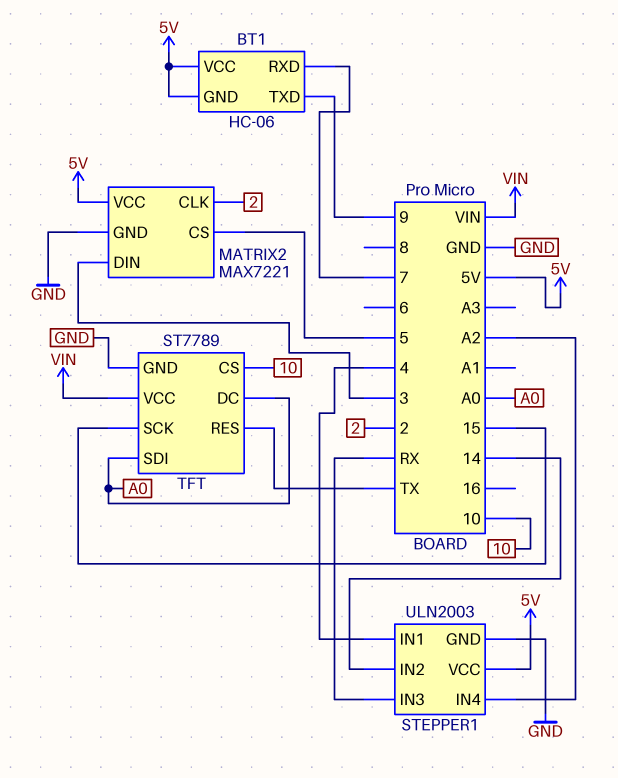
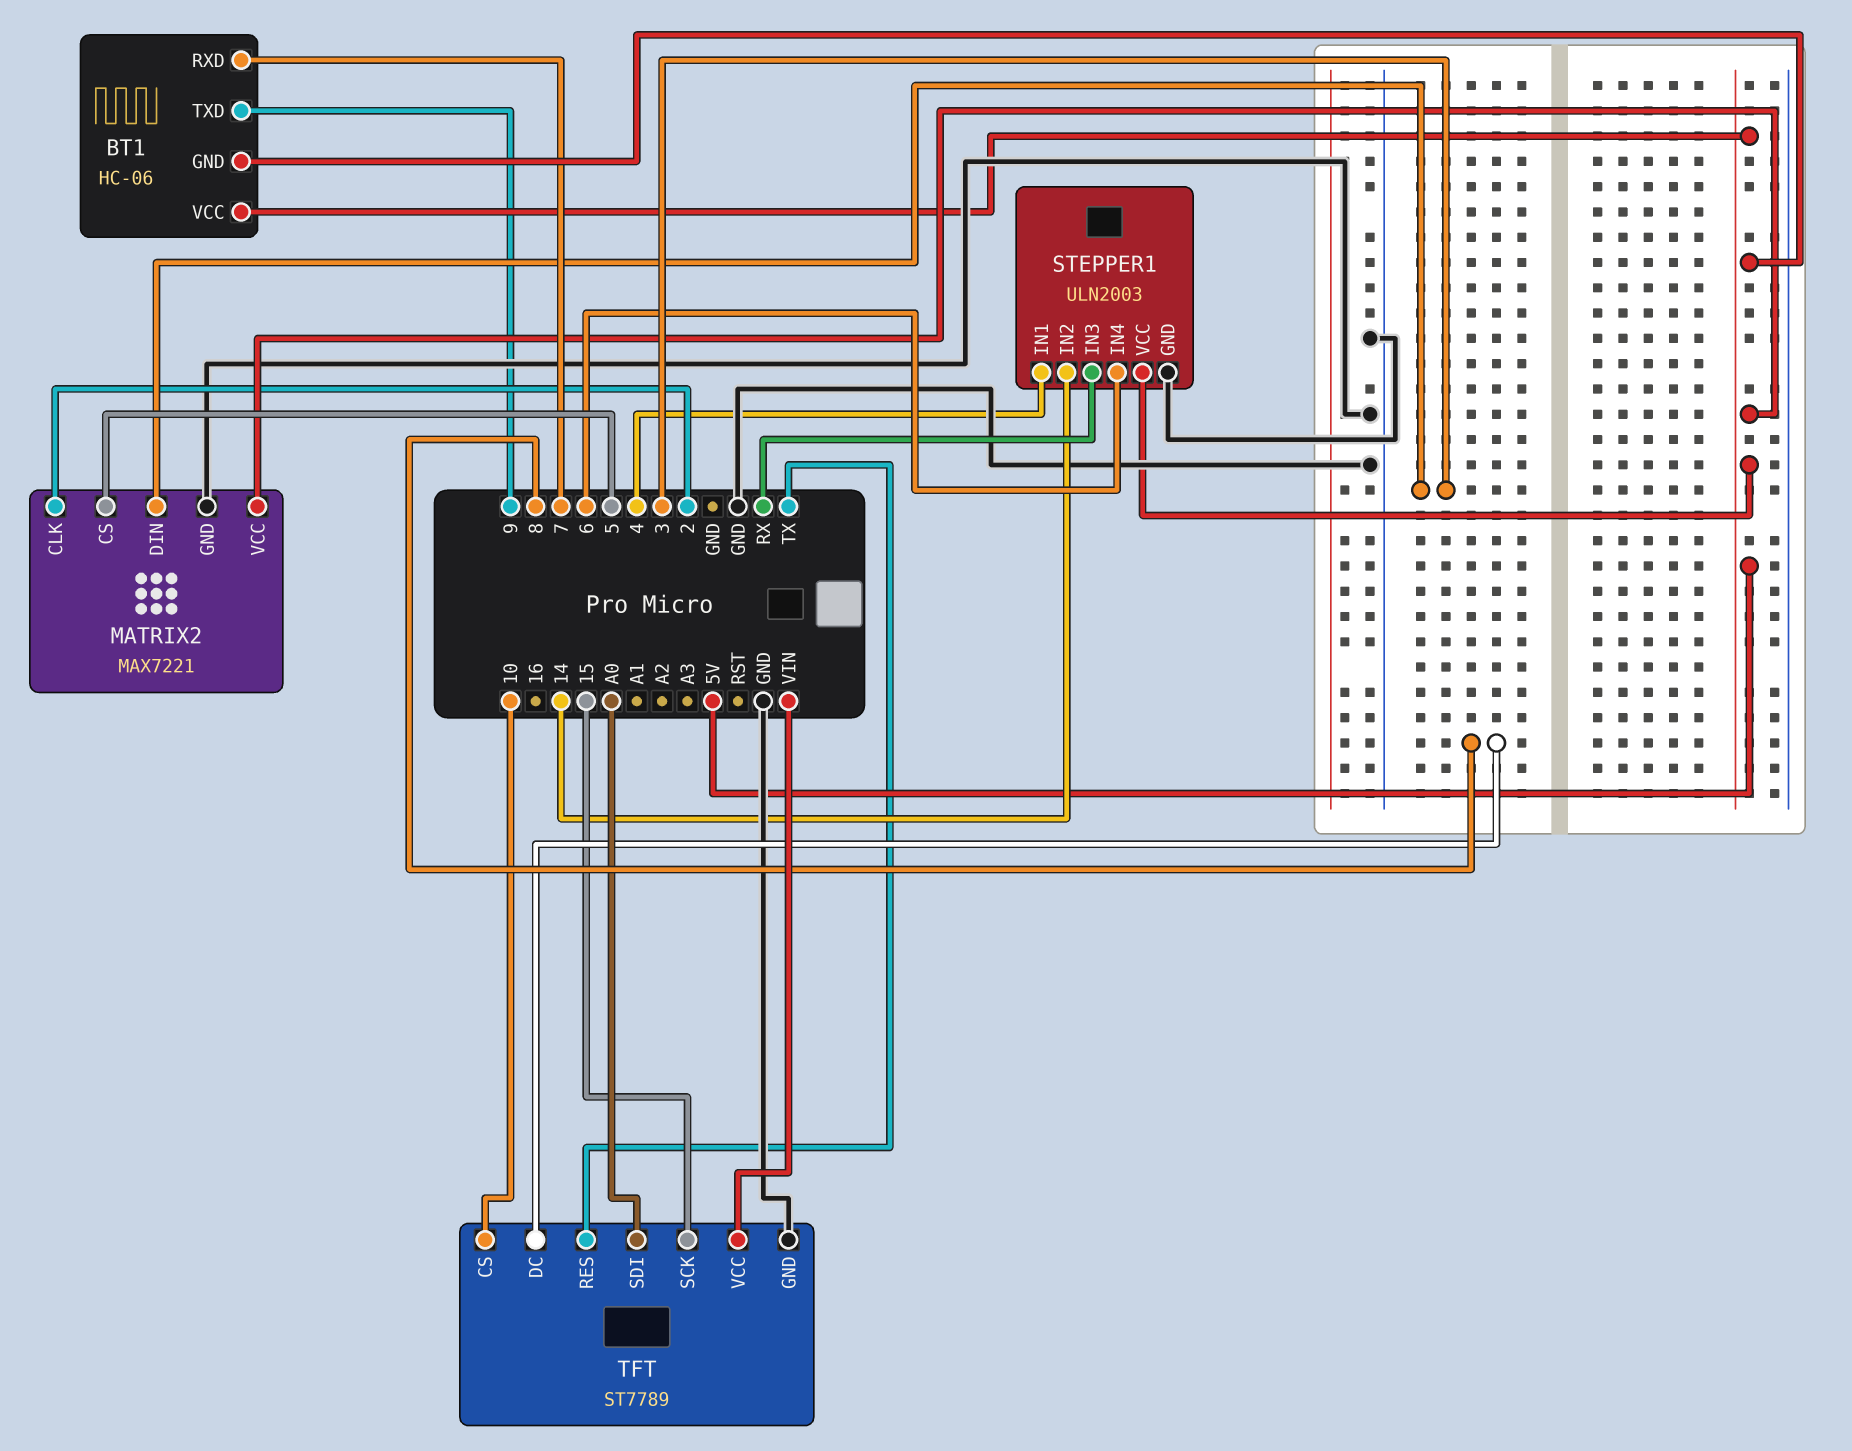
STEPPER1 pin IN4: A2 -> 6
TFT pin DC: A0 -> 8

